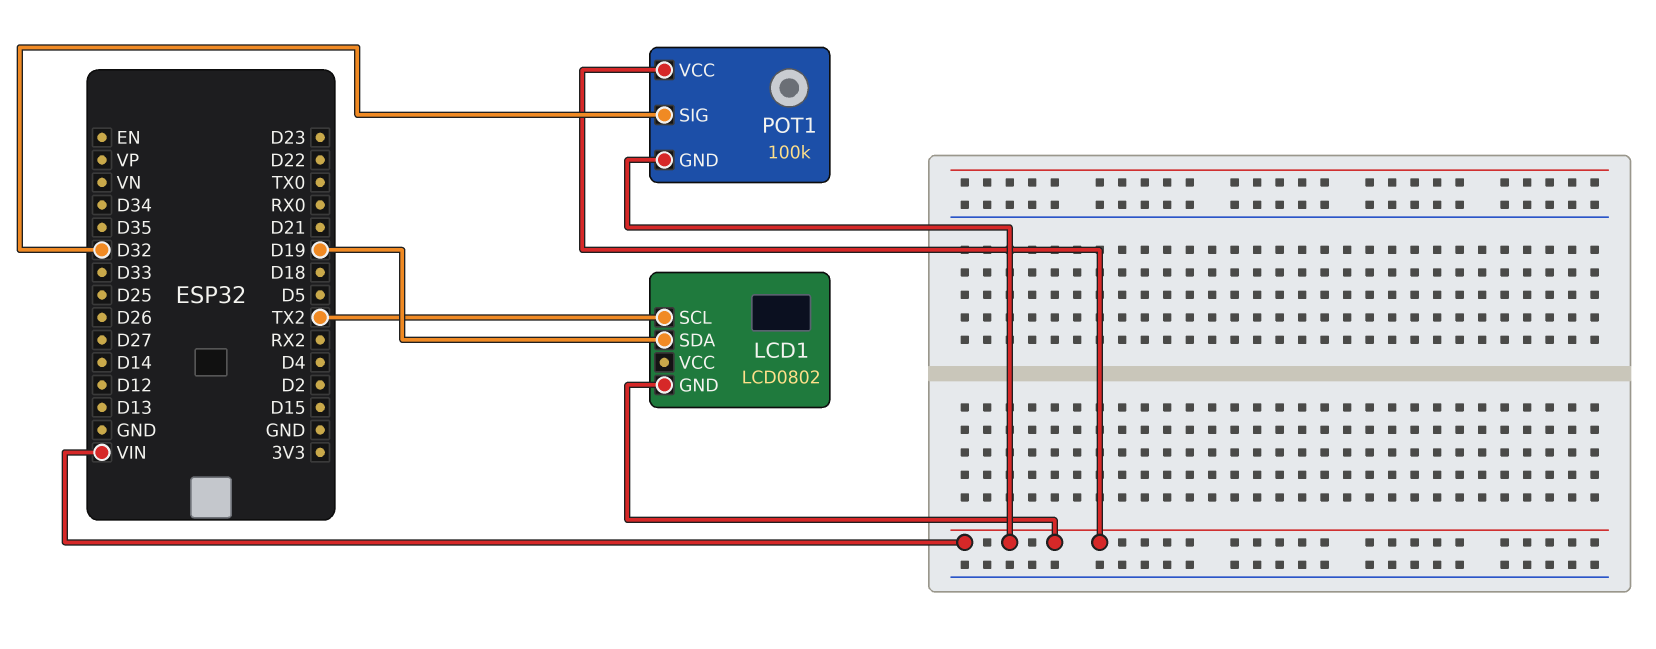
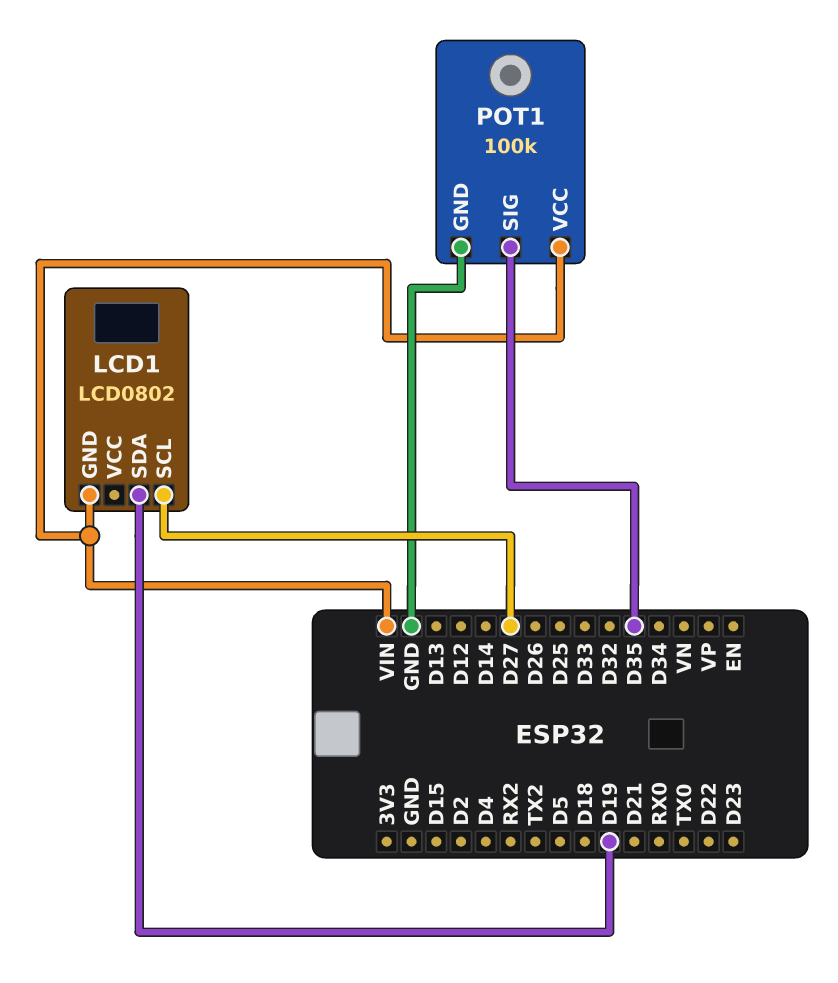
LCD1 pin SCL: TX2 -> D27
POT1 pin GND: VIN -> GND
POT1 pin SIG: D32 -> D35

